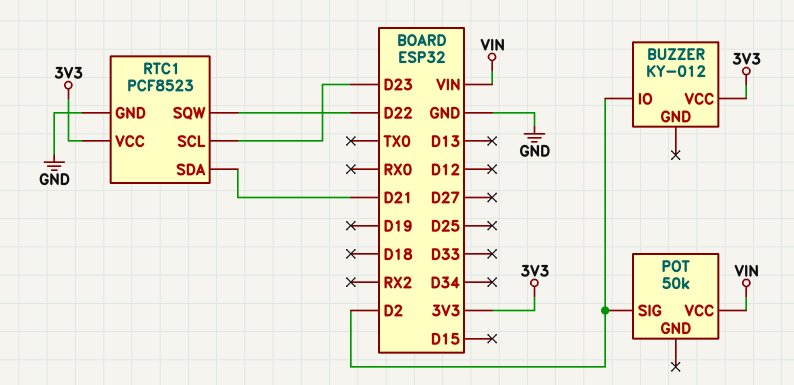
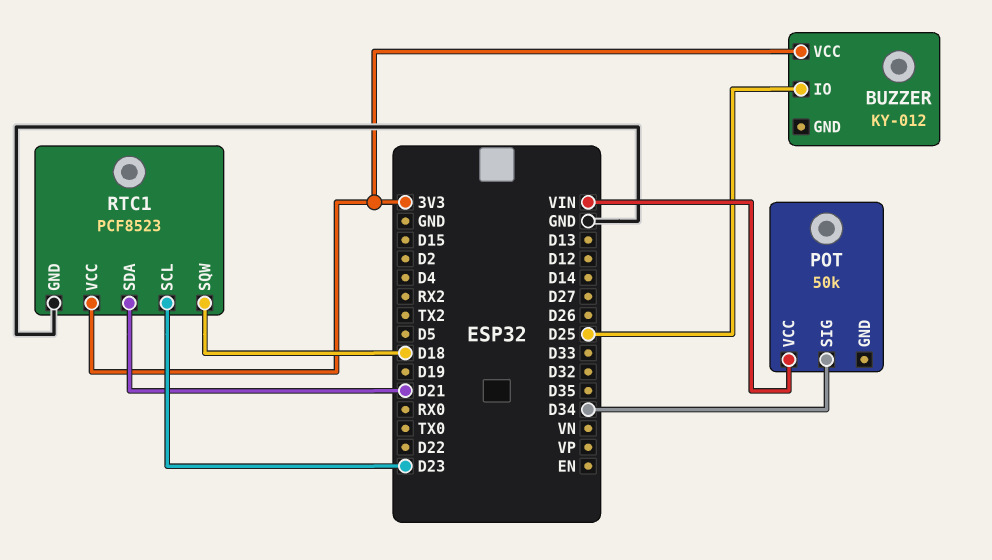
BUZZER pin IO: D2 -> D25
POT pin SIG: D2 -> D34
RTC1 pin SQW: D22 -> D18

